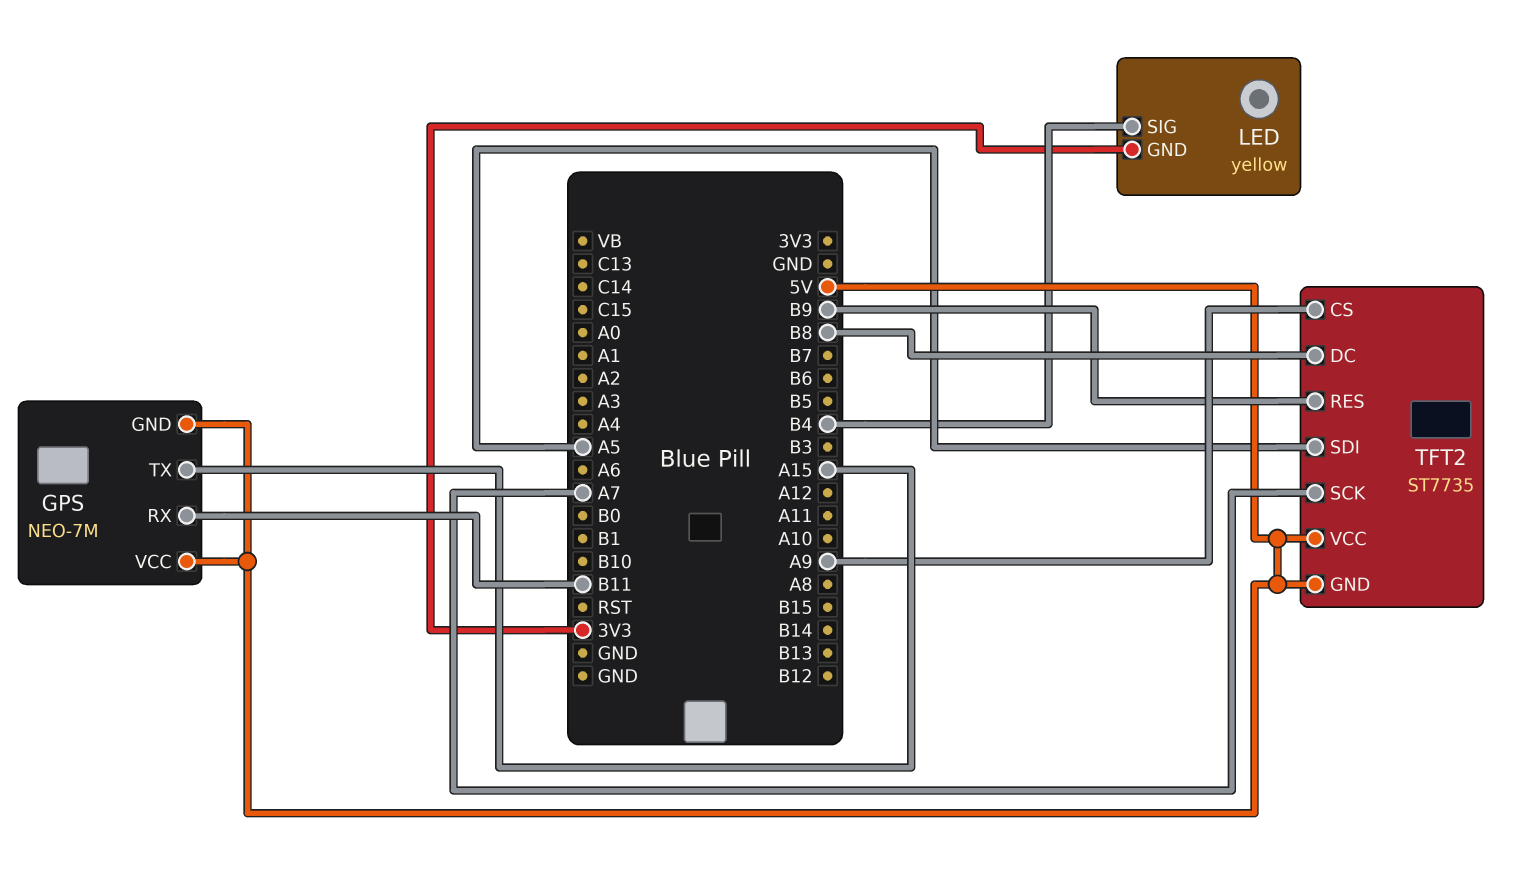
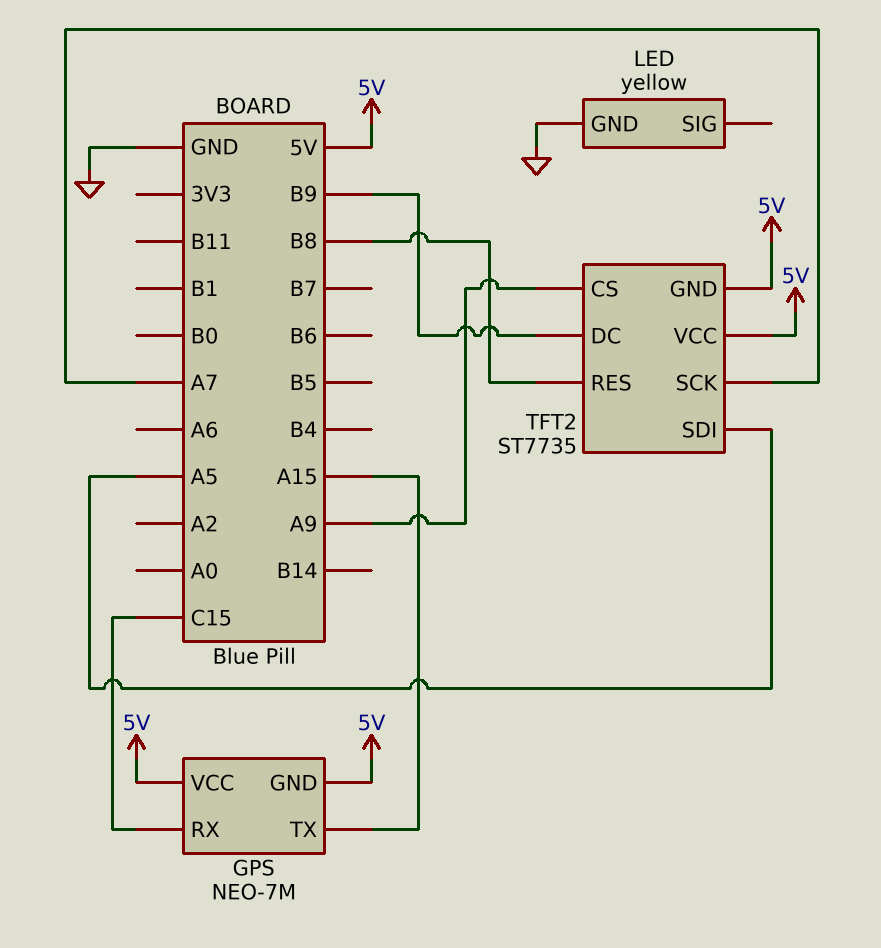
GPS pin RX: B11 -> C15
LED pin GND: 3V3 -> GND
LED pin SIG: B4 -> none
TFT2 pin DC: B8 -> B9
TFT2 pin RES: B9 -> B8

